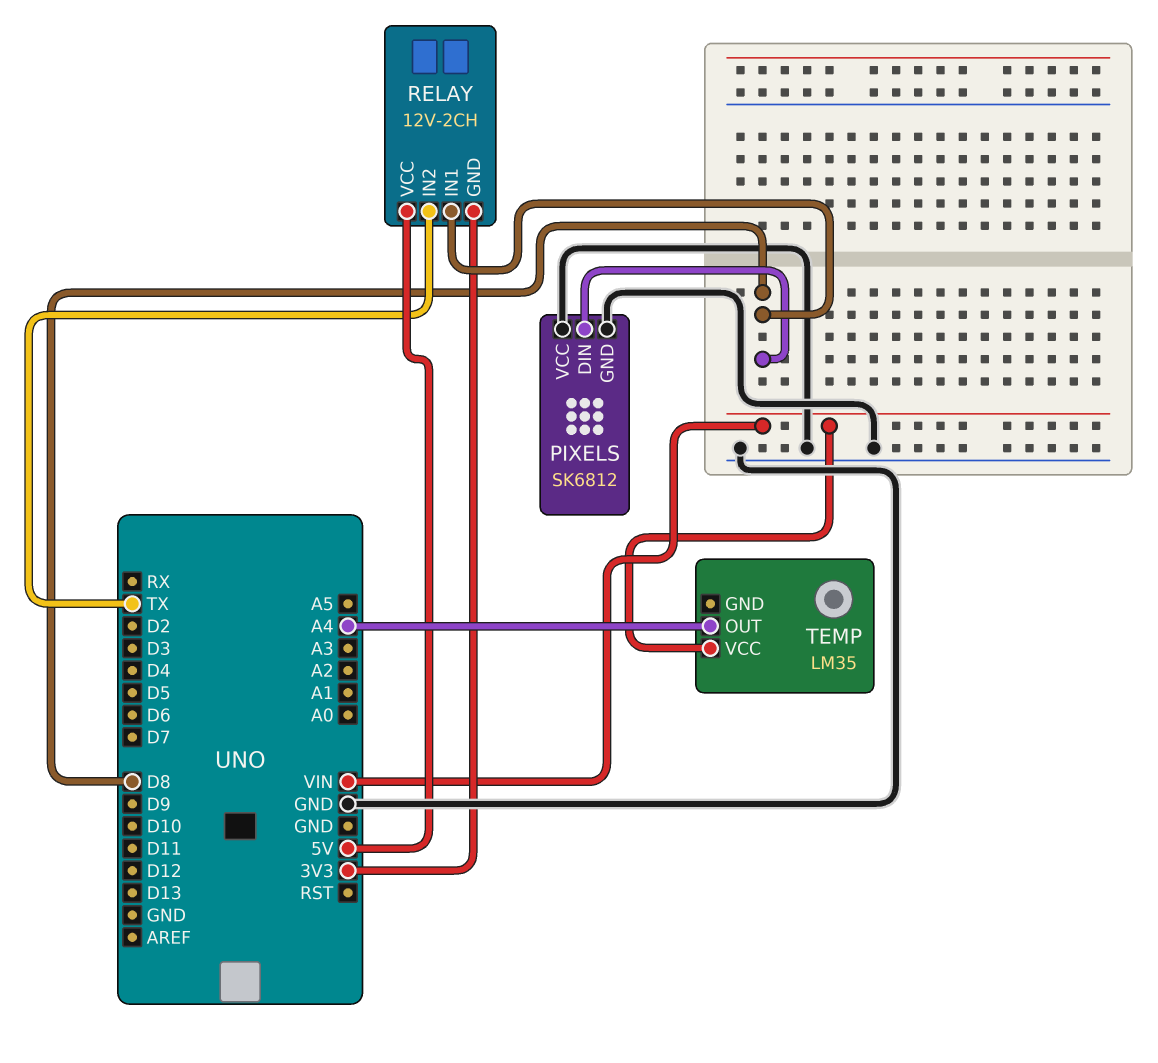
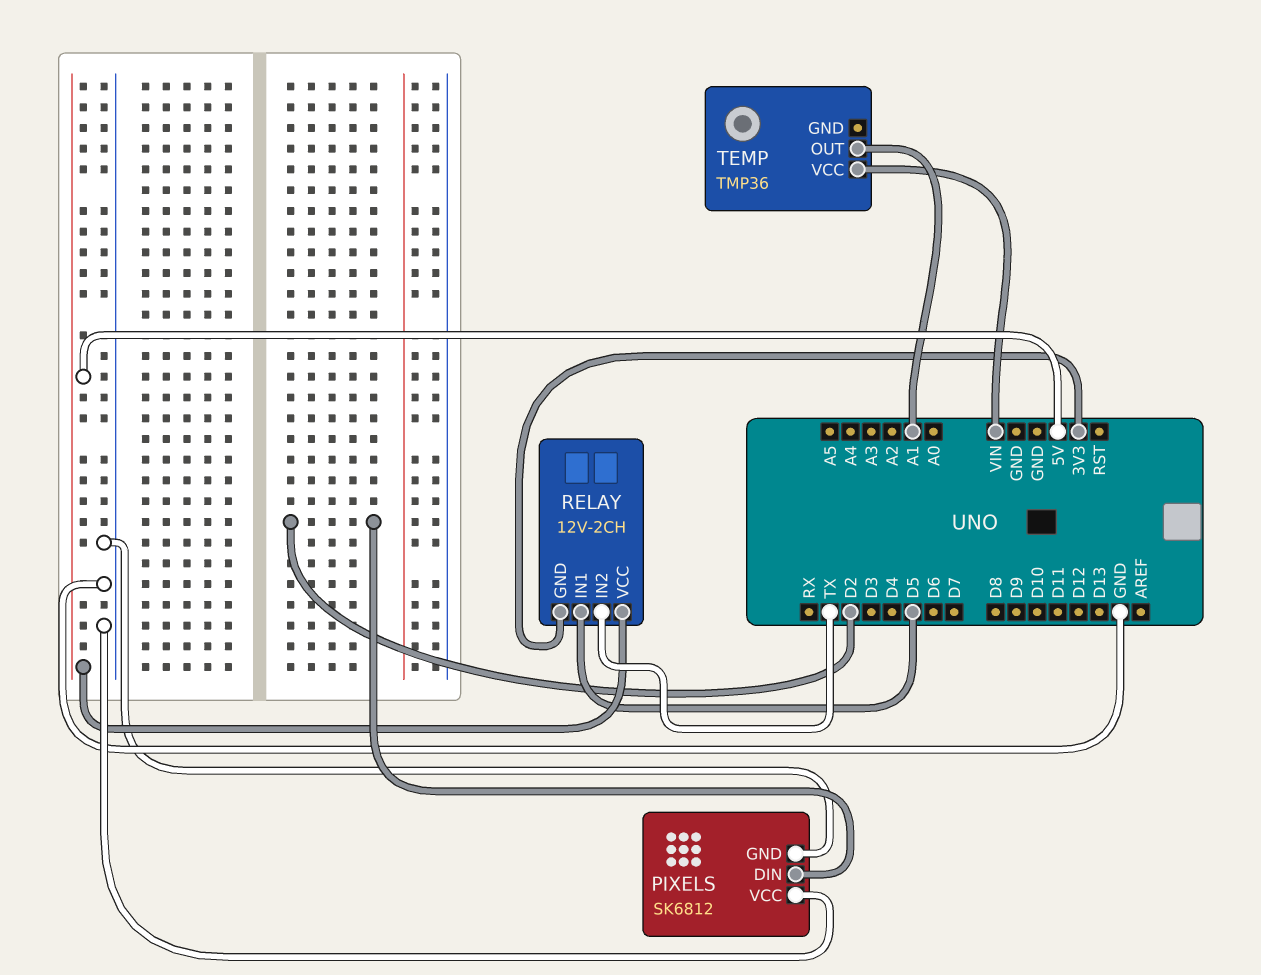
PIXELS pin DIN: D8 -> D2
RELAY pin IN1: D8 -> D5
TEMP: LM35 -> TMP36
TEMP pin OUT: A4 -> A1

